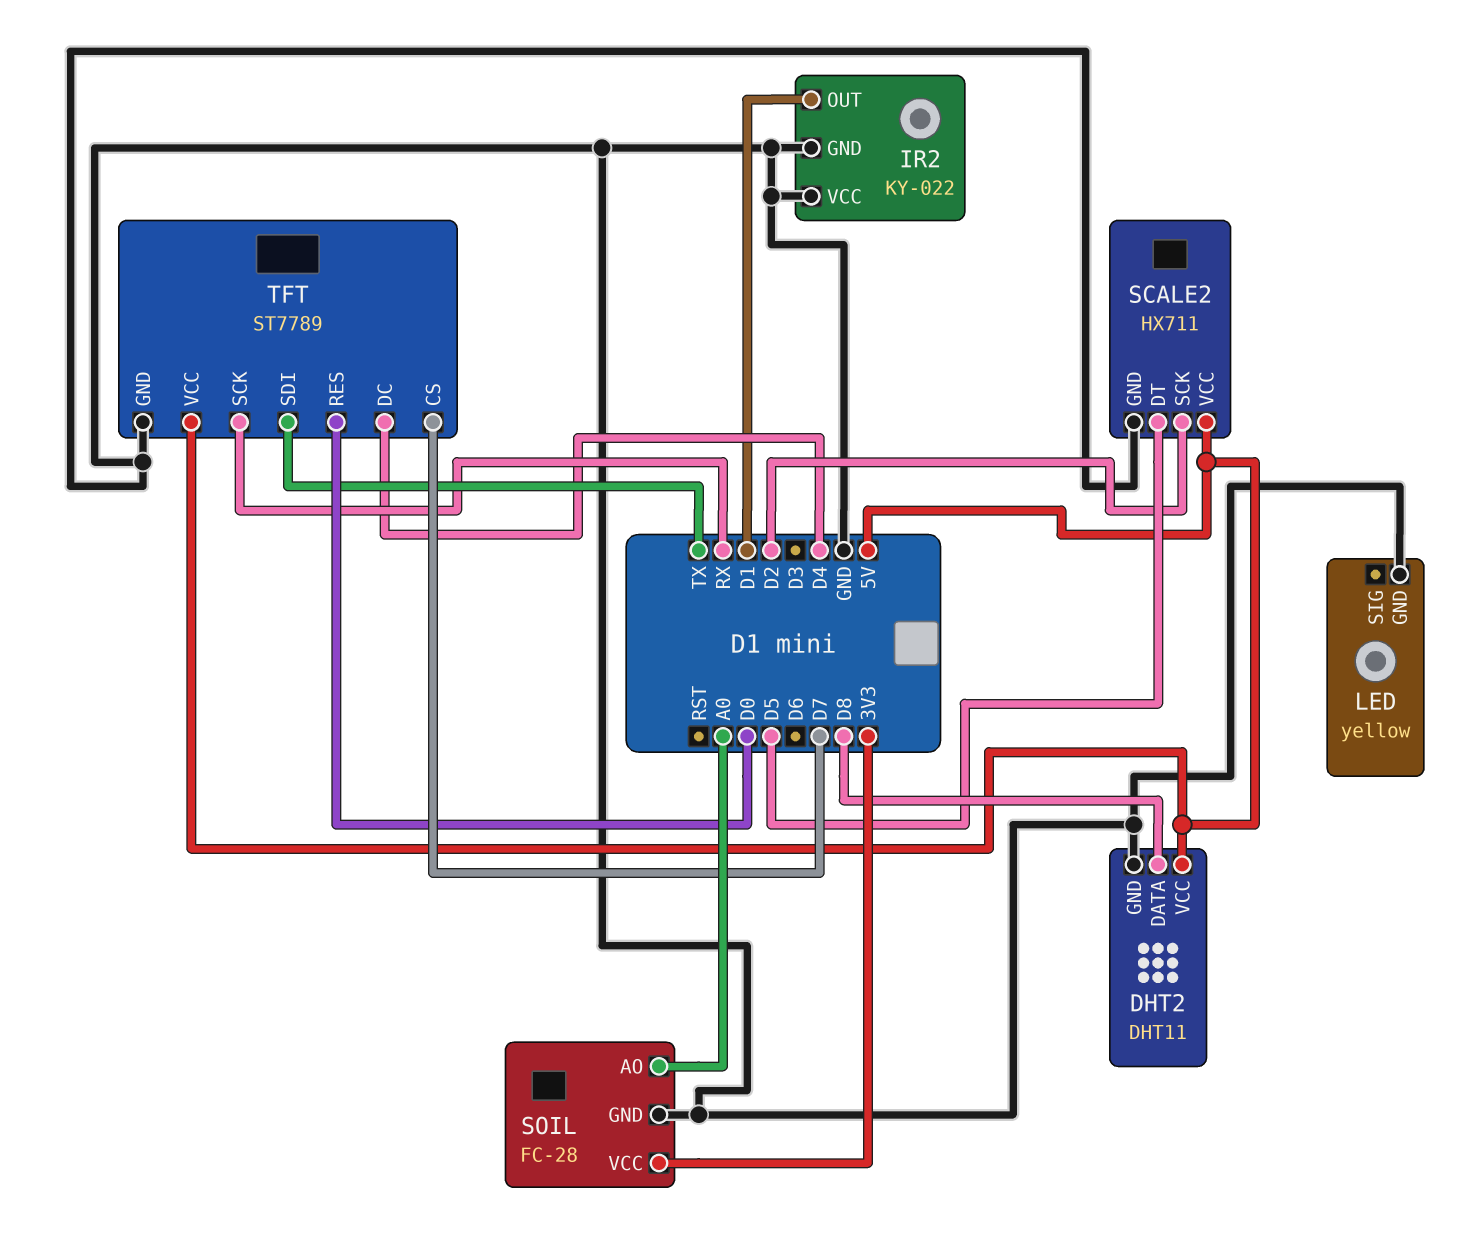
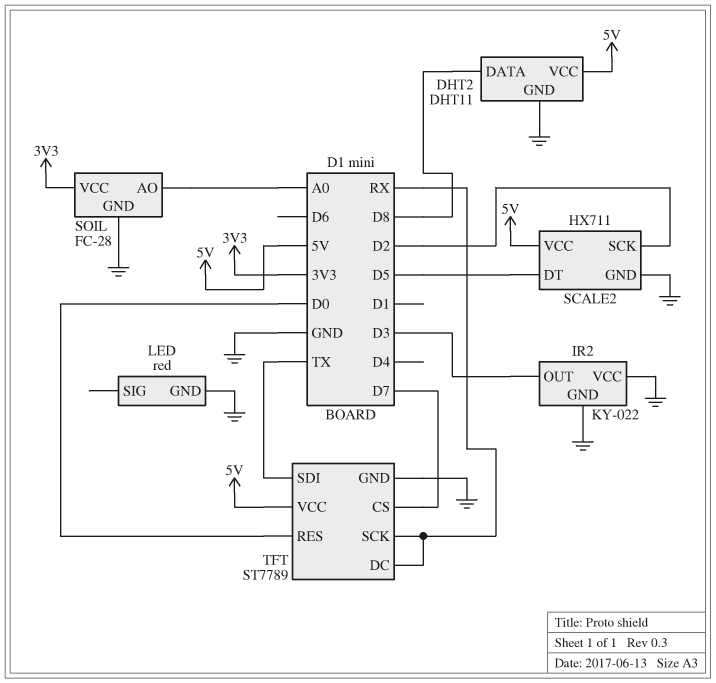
IR2 pin OUT: D1 -> D3
LED: yellow -> red
TFT pin DC: D4 -> RX

